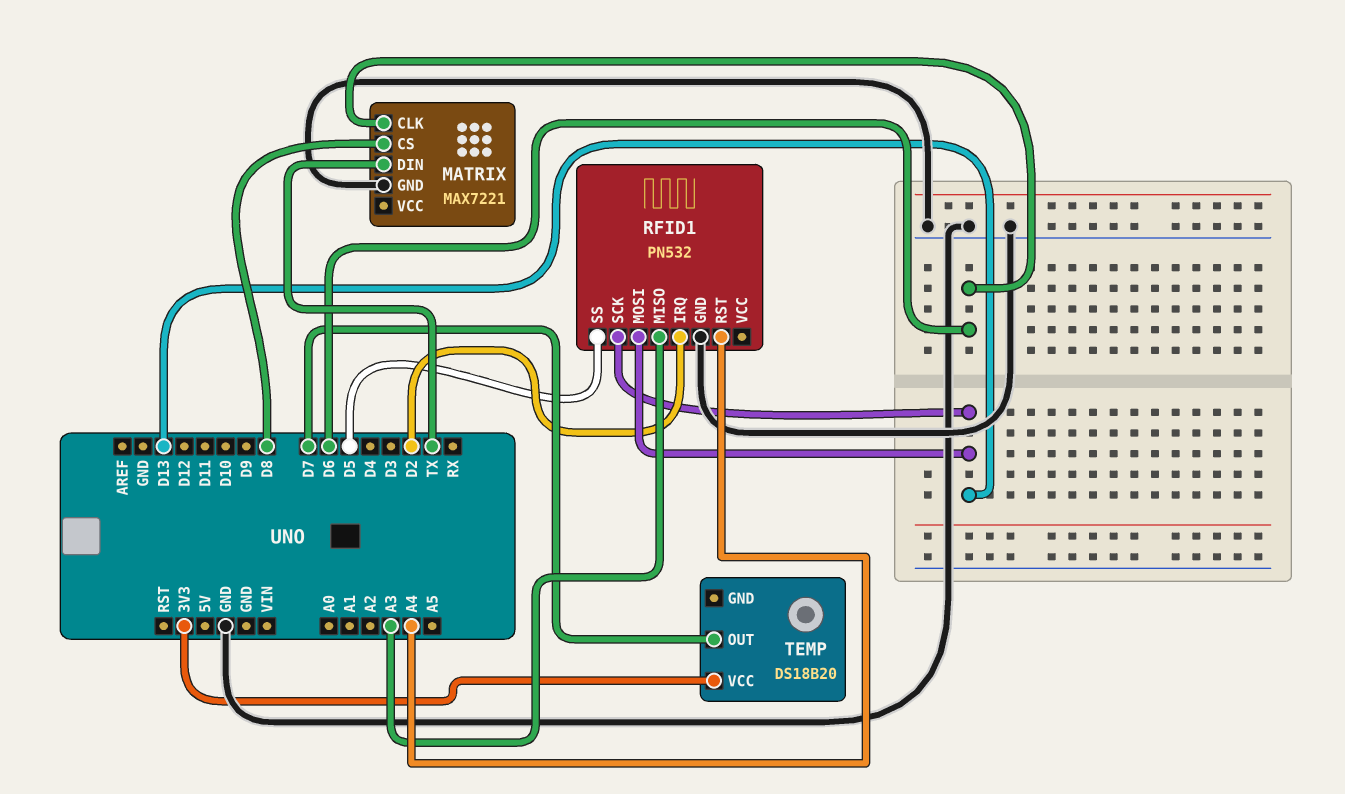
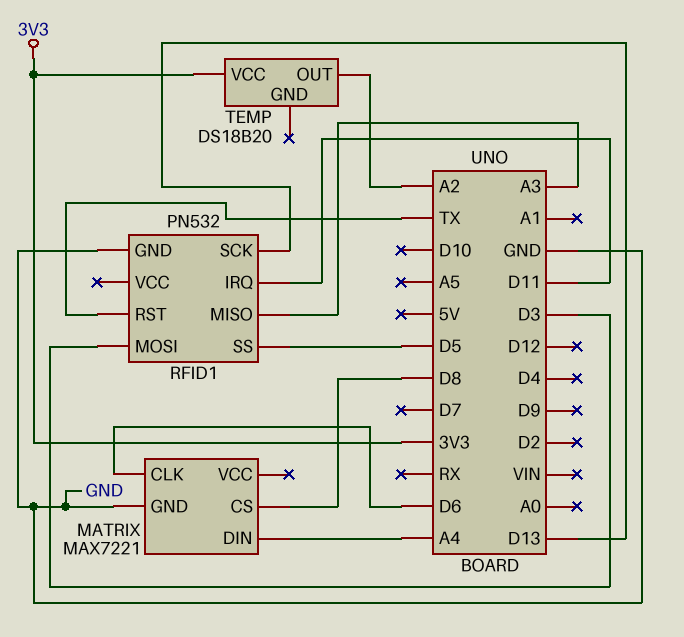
MATRIX pin DIN: TX -> A4
RFID1 pin IRQ: D2 -> D11
RFID1 pin MOSI: D13 -> D3
RFID1 pin RST: A4 -> TX
TEMP pin OUT: D7 -> A2

